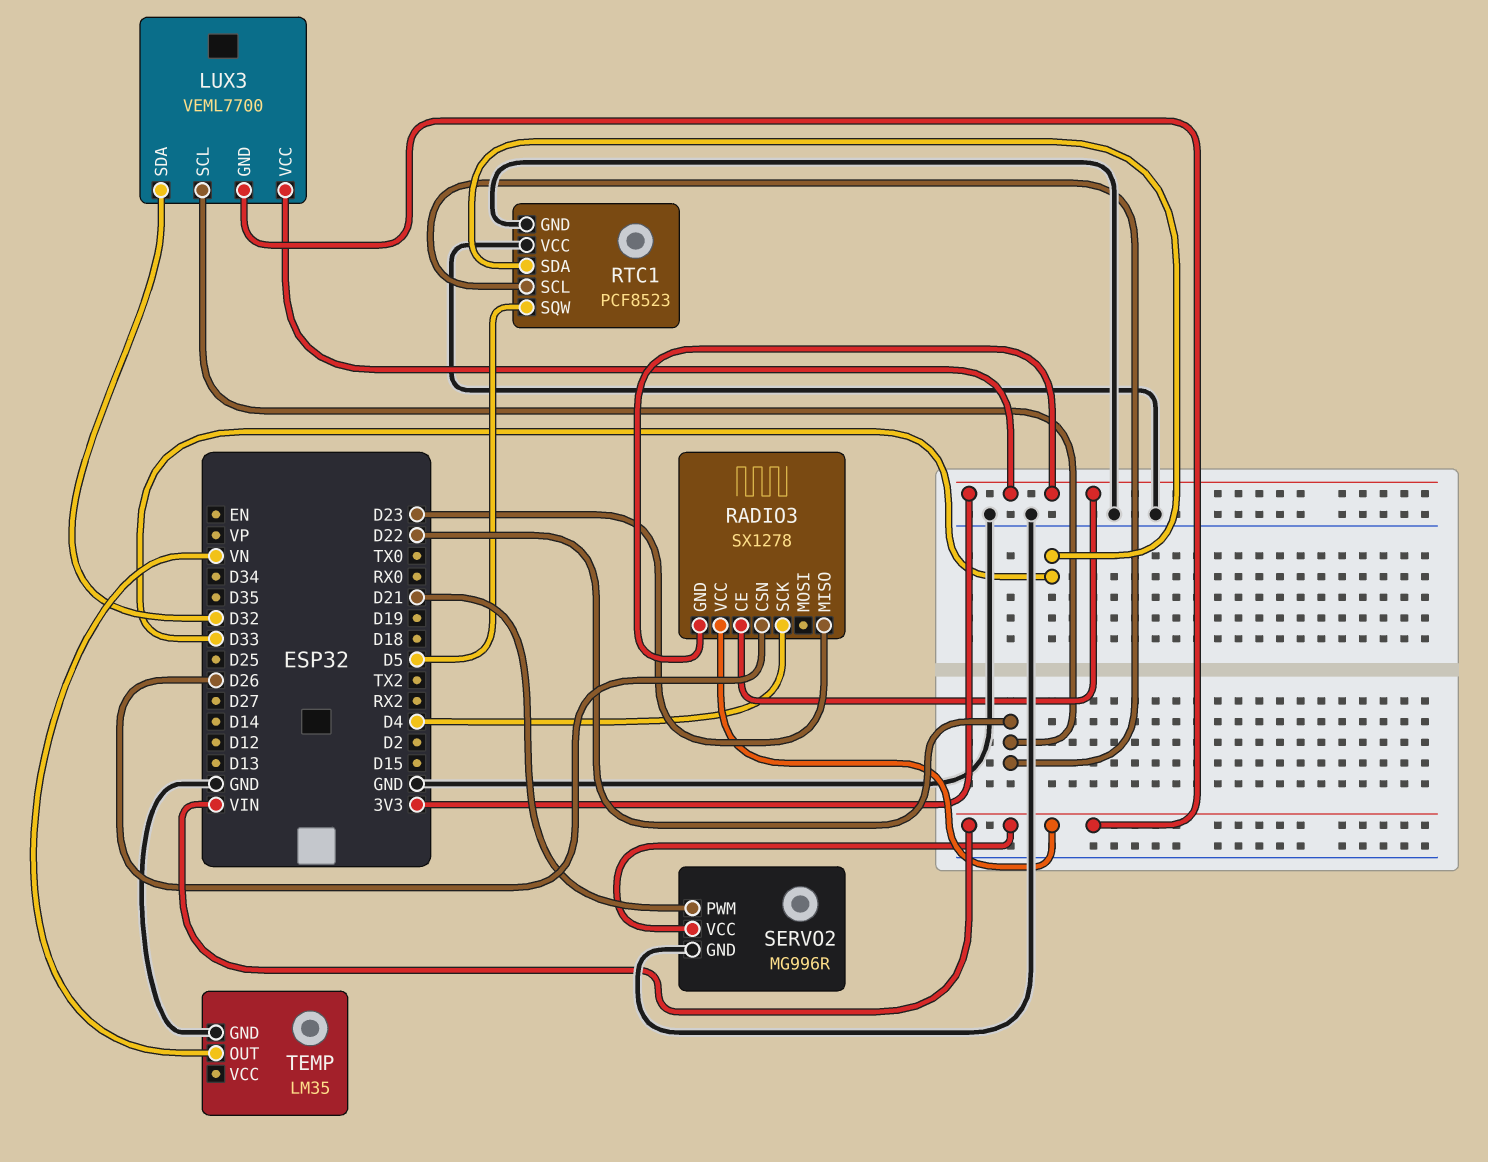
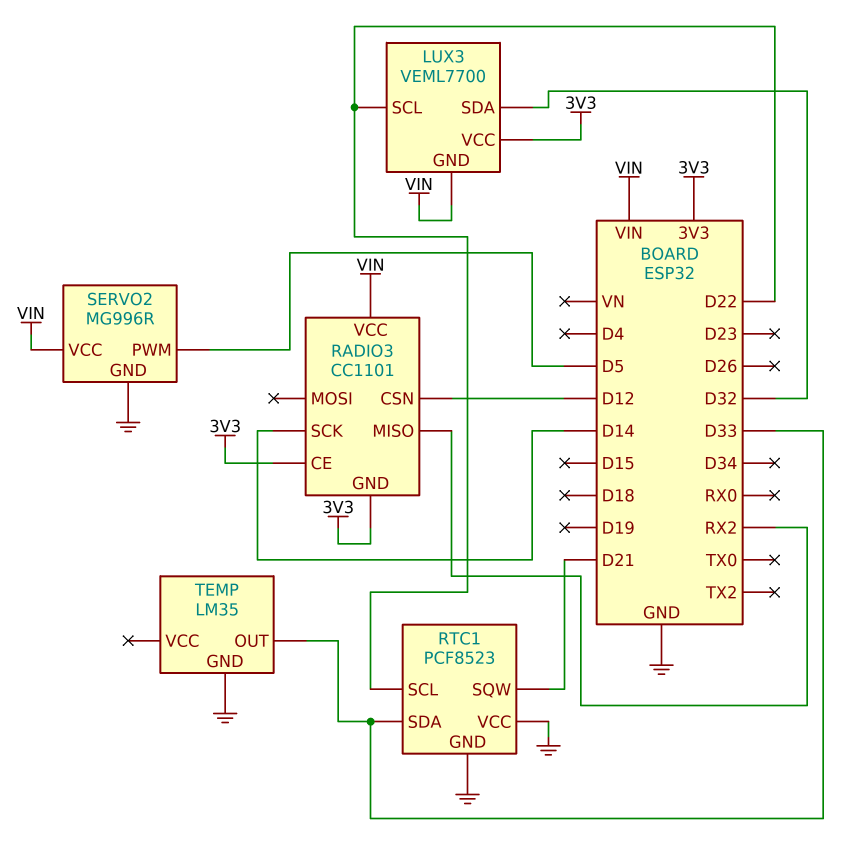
RADIO3: SX1278 -> CC1101
RADIO3 pin CSN: D26 -> D12
RADIO3 pin MISO: D23 -> RX2
RADIO3 pin SCK: D4 -> D14
RTC1 pin SQW: D5 -> D21
SERVO2 pin PWM: D21 -> D5
TEMP pin OUT: VN -> D33

